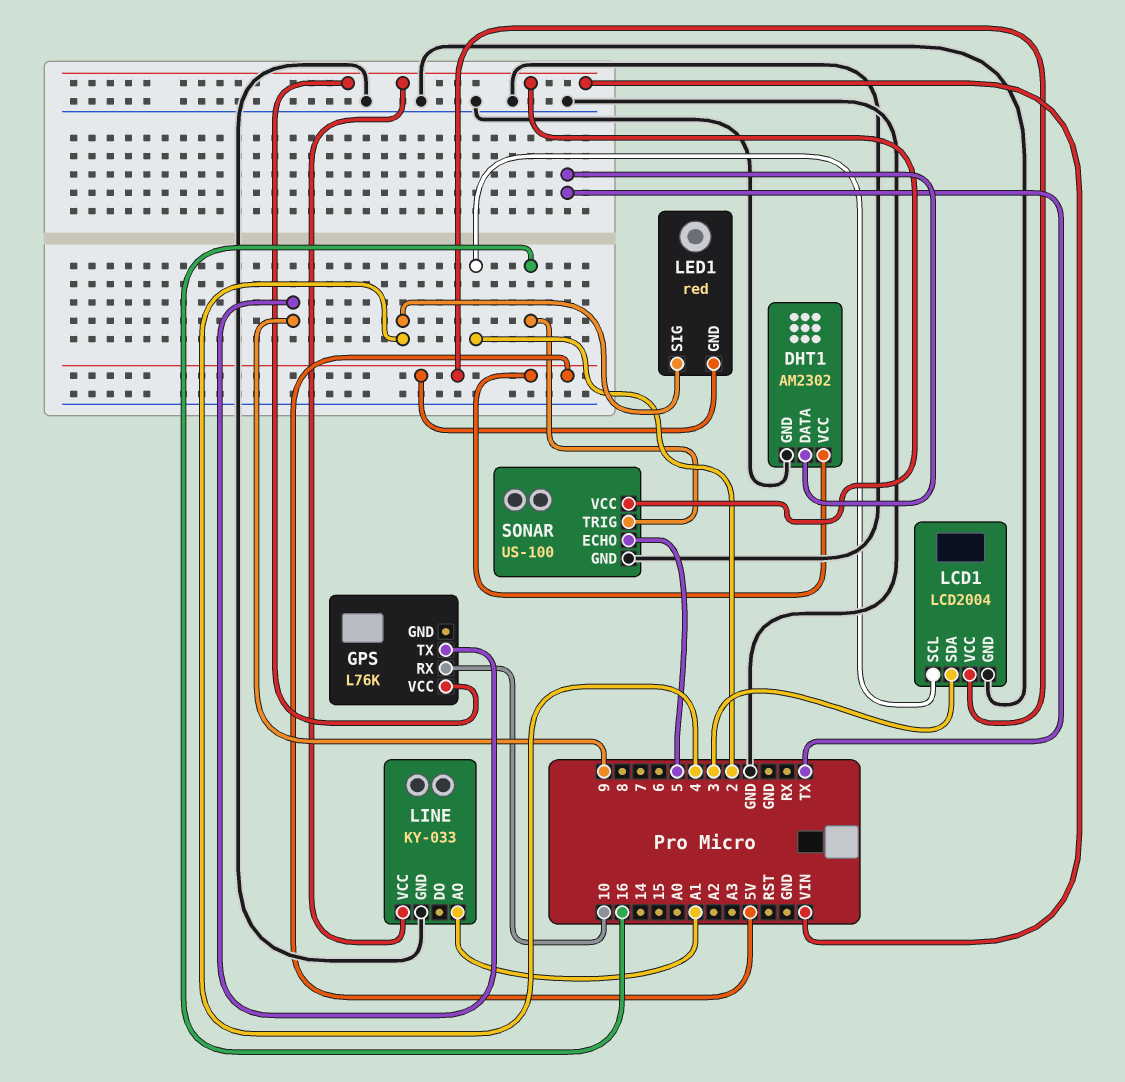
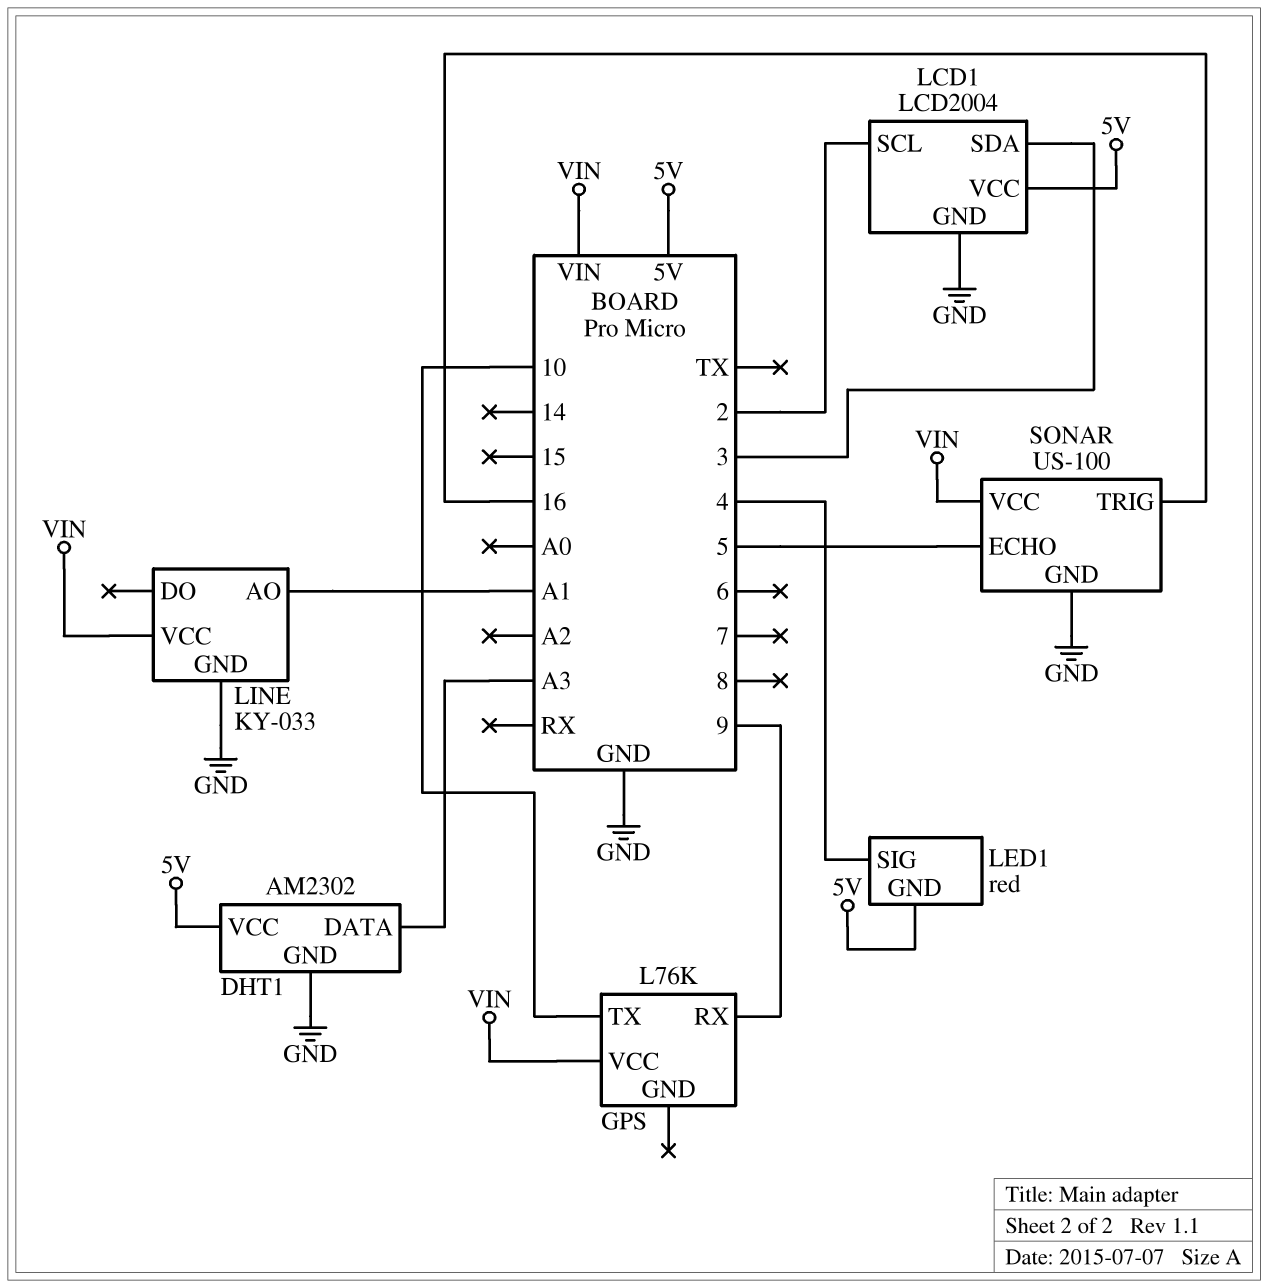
DHT1 pin DATA: TX -> A3
GPS pin RX: 10 -> 9
GPS pin TX: 9 -> 10

